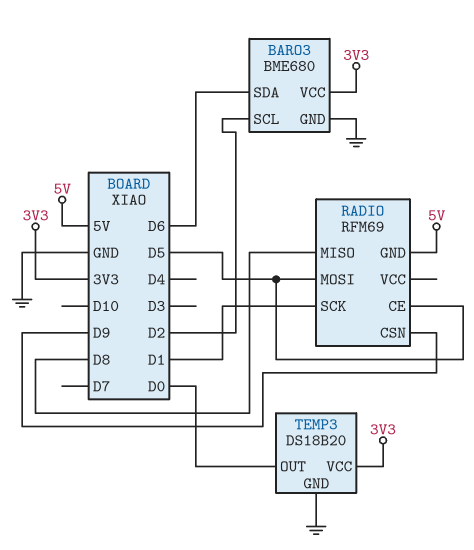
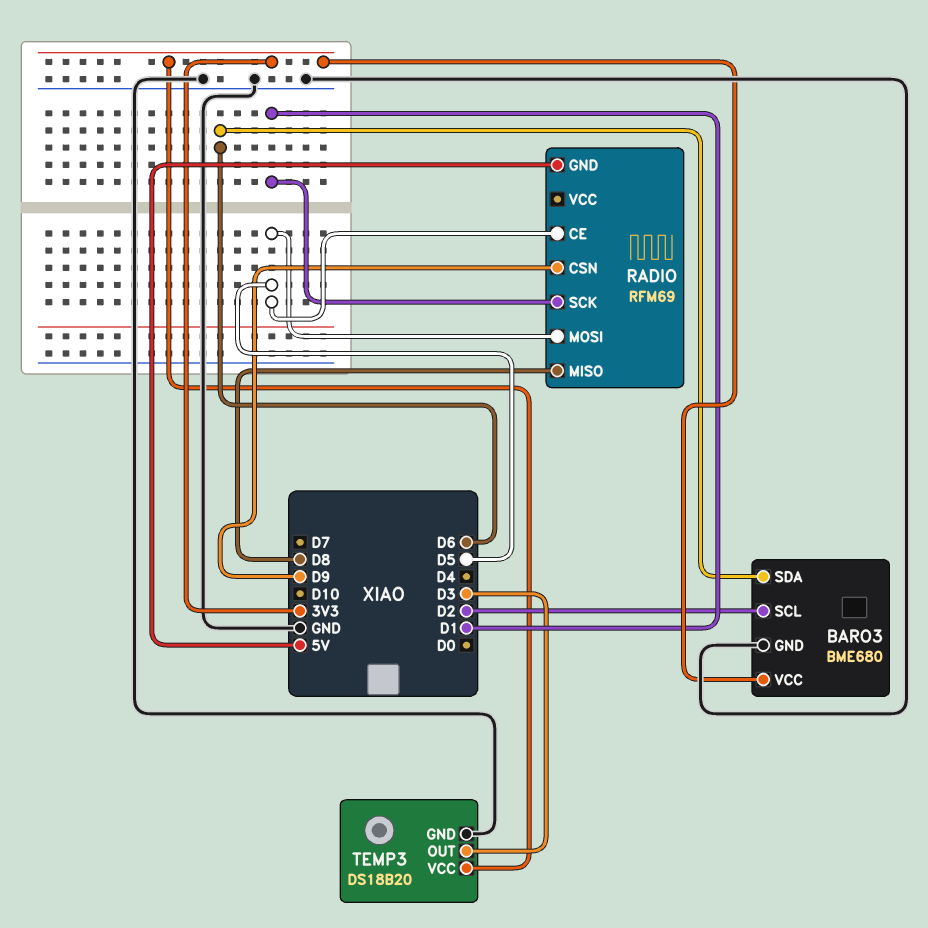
TEMP3 pin OUT: D0 -> D3

